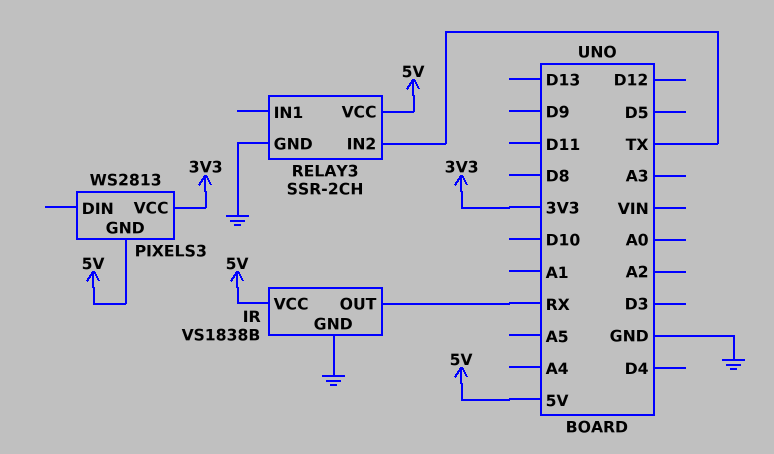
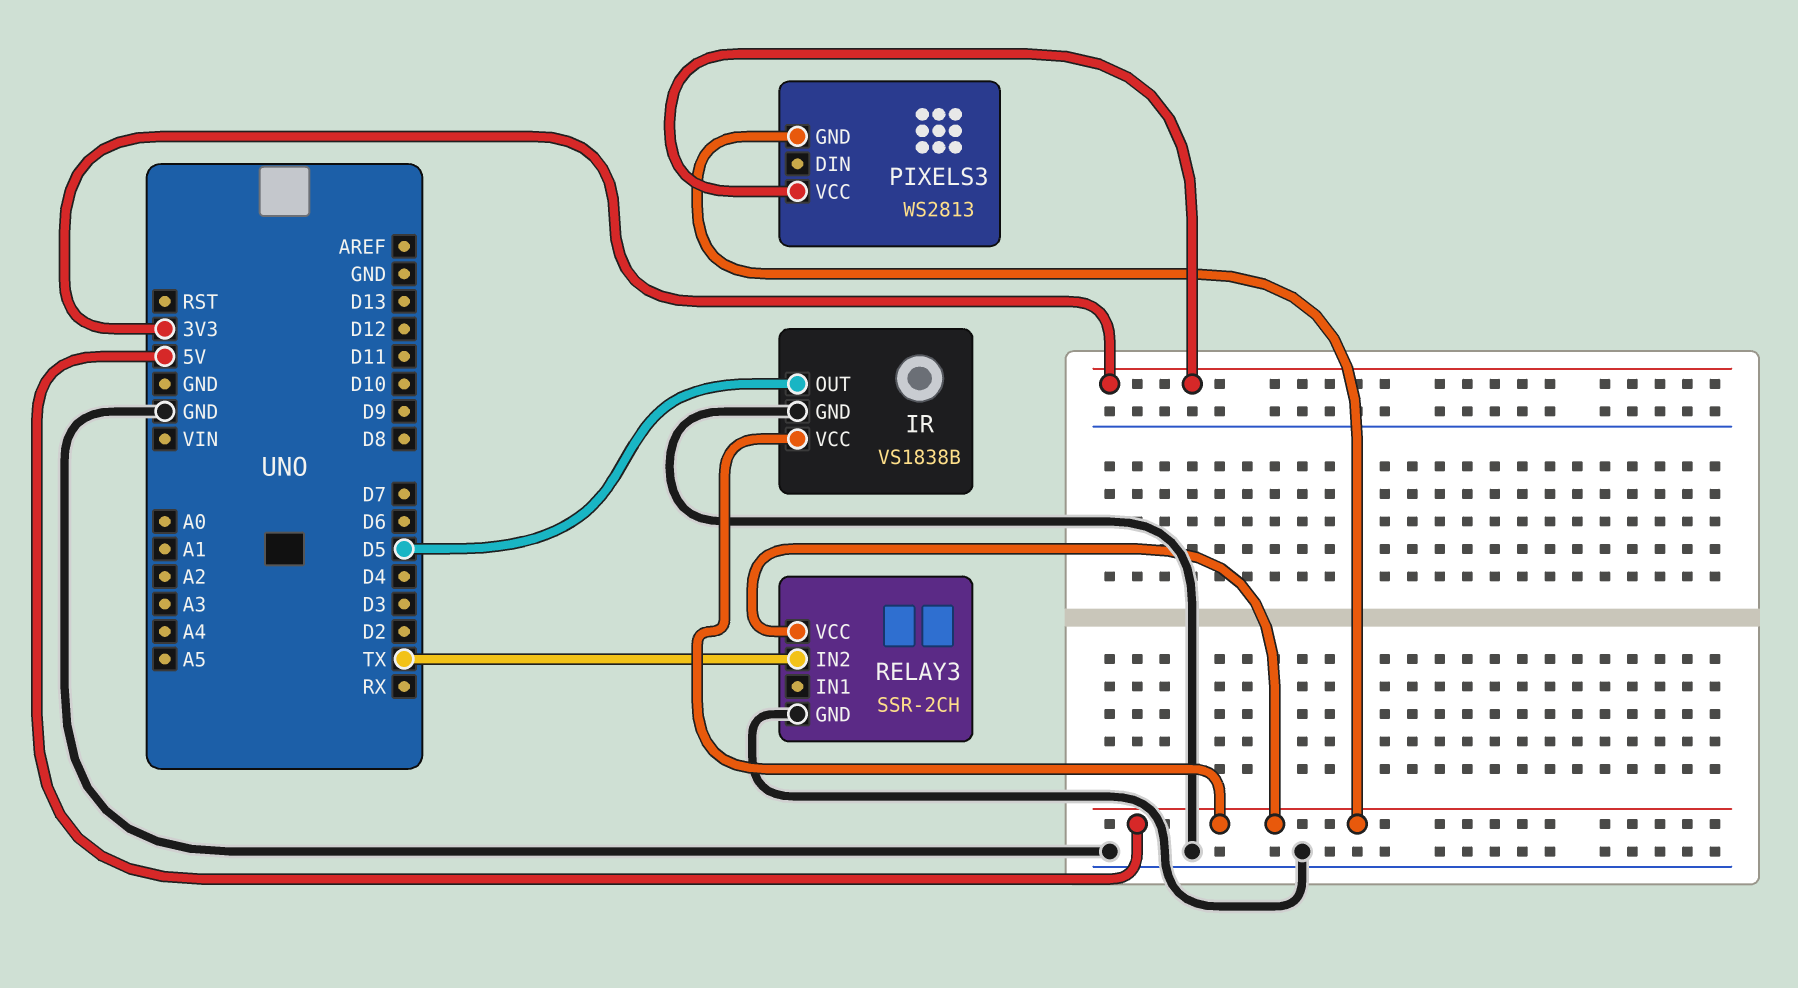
IR pin OUT: RX -> D5

